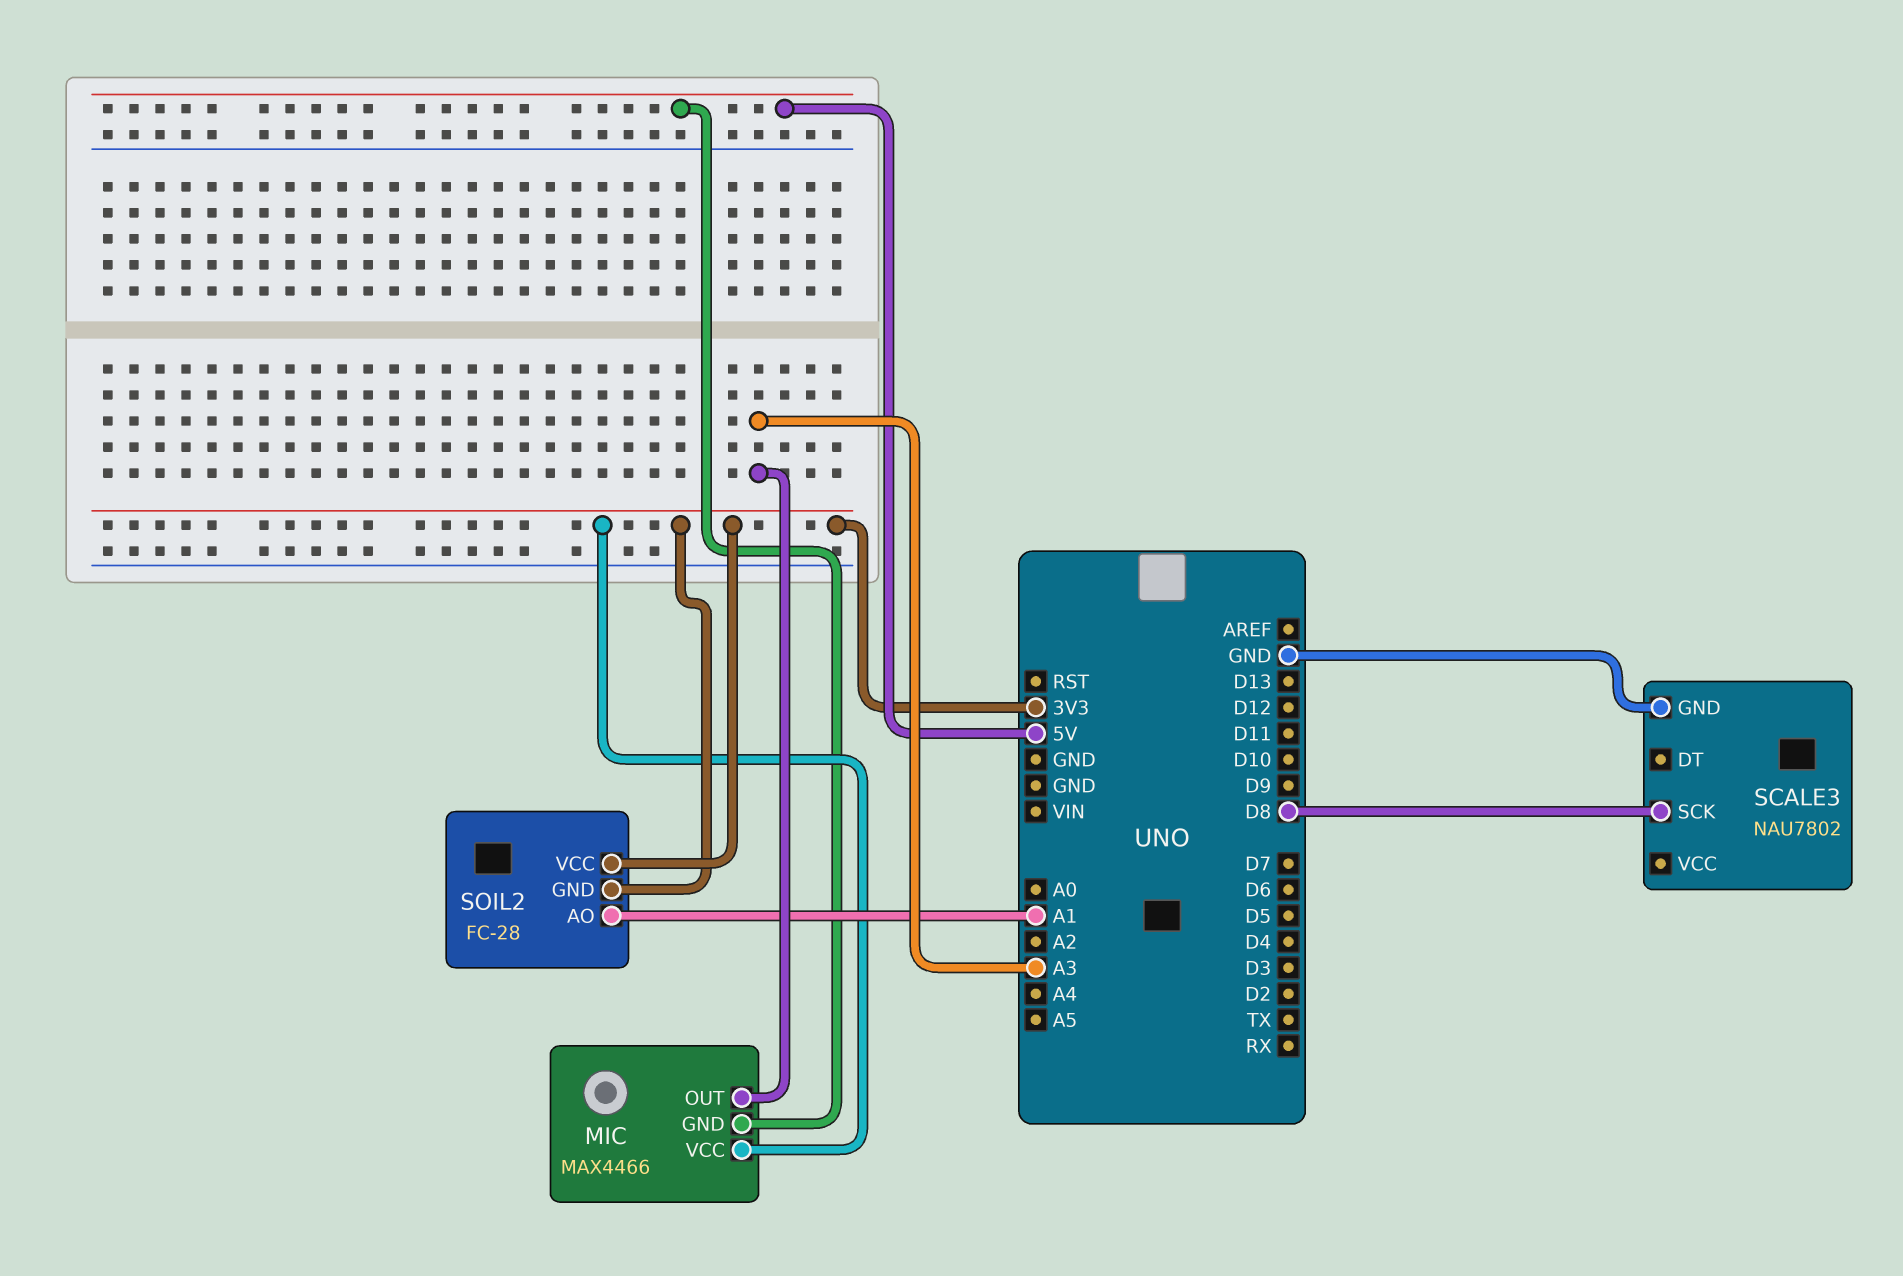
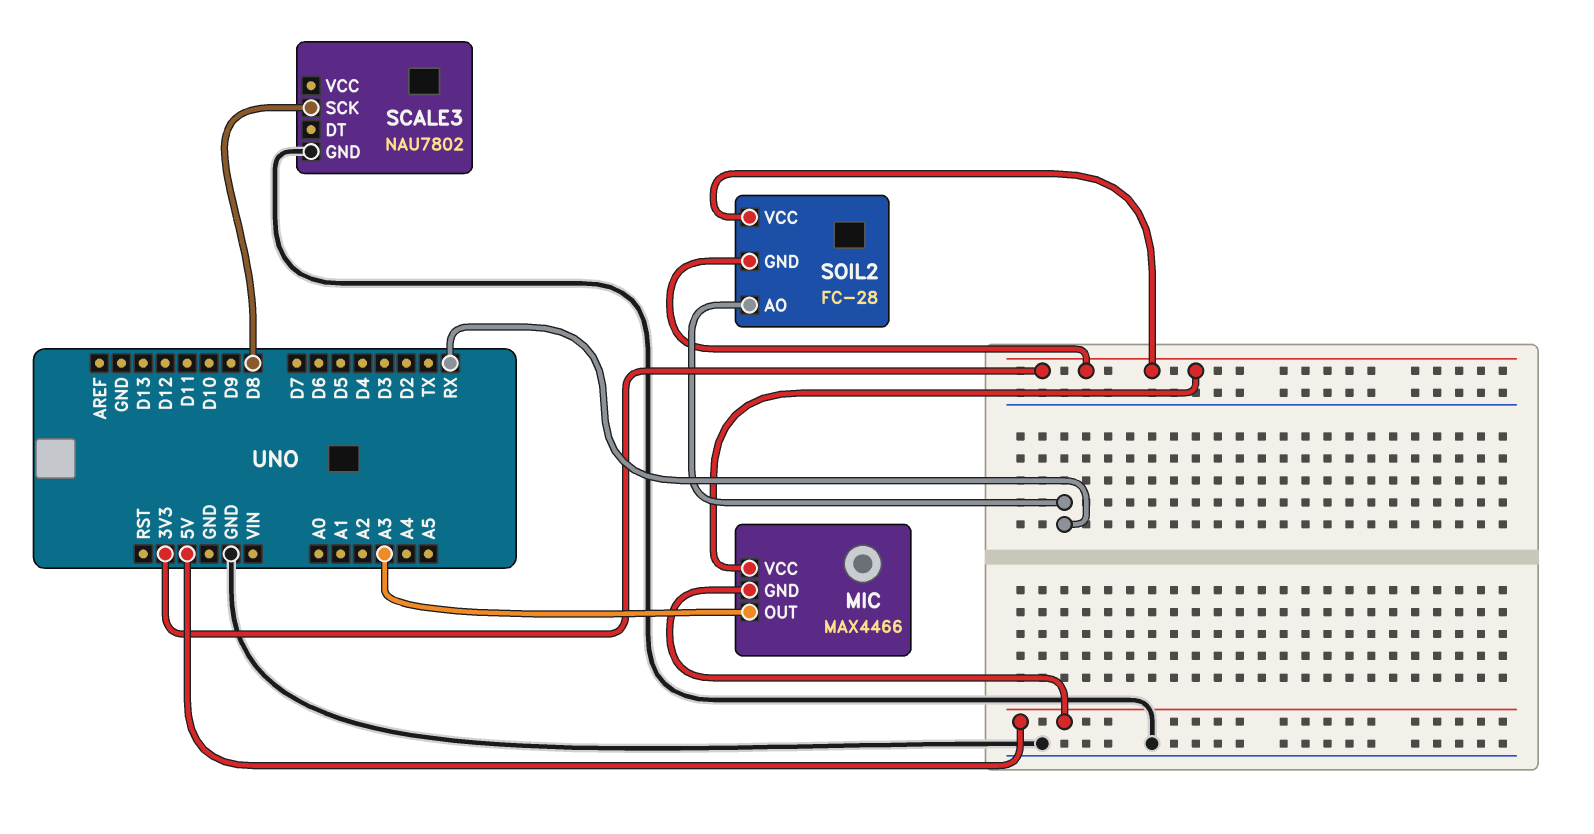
SOIL2 pin AO: A1 -> RX

